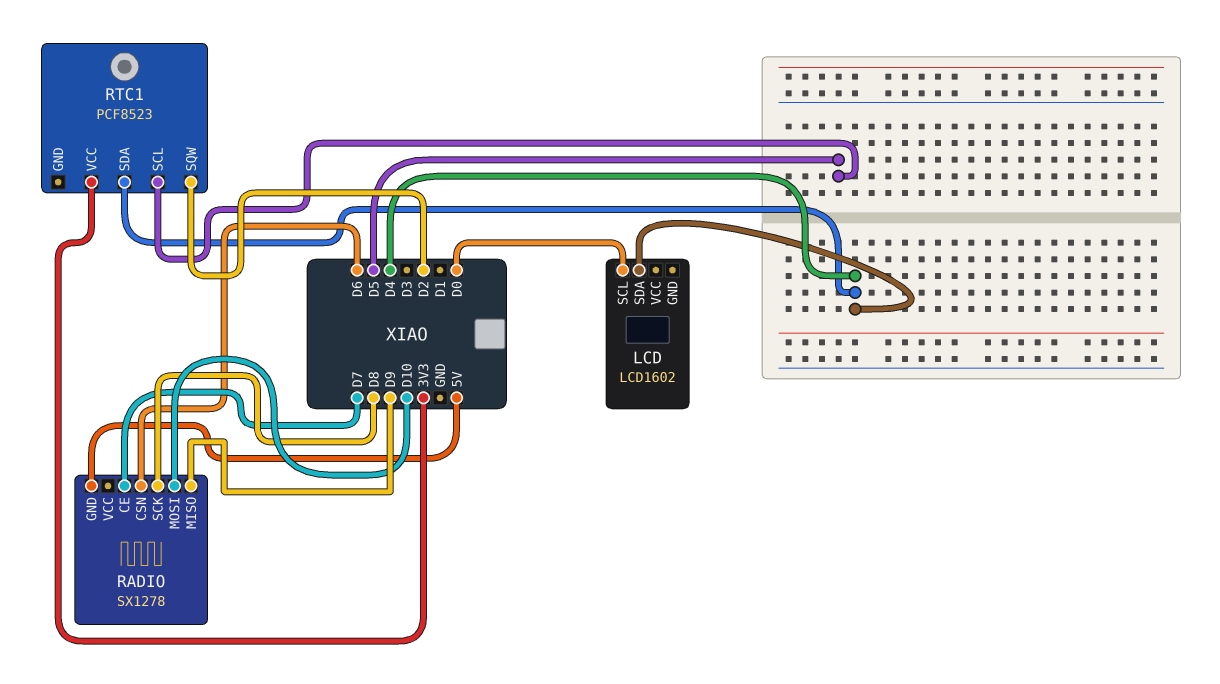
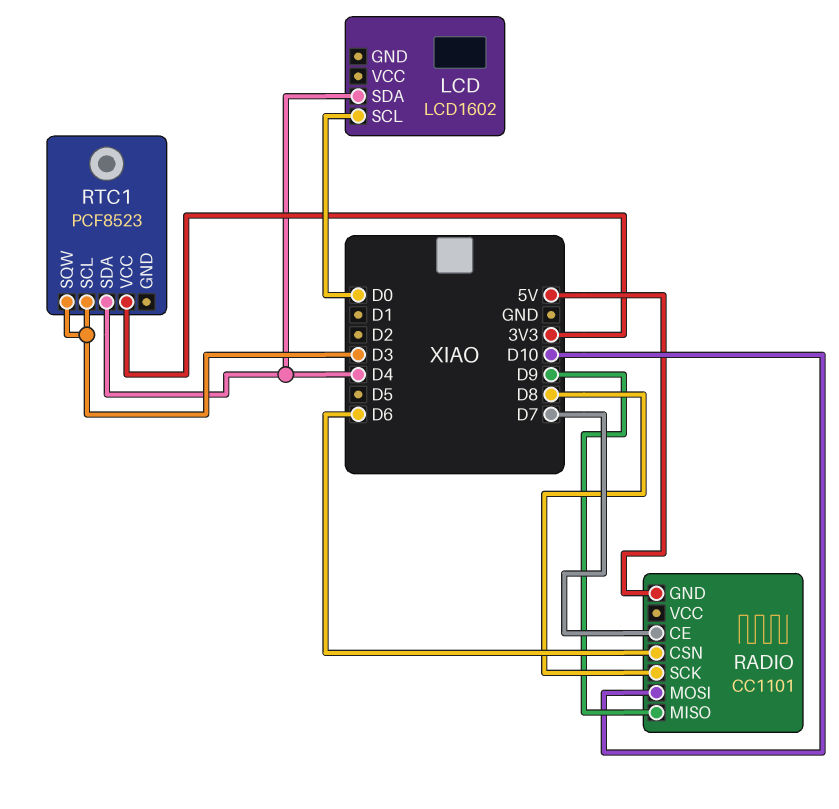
RADIO: SX1278 -> CC1101
RTC1 pin SCL: D5 -> D3
RTC1 pin SQW: D2 -> D3

